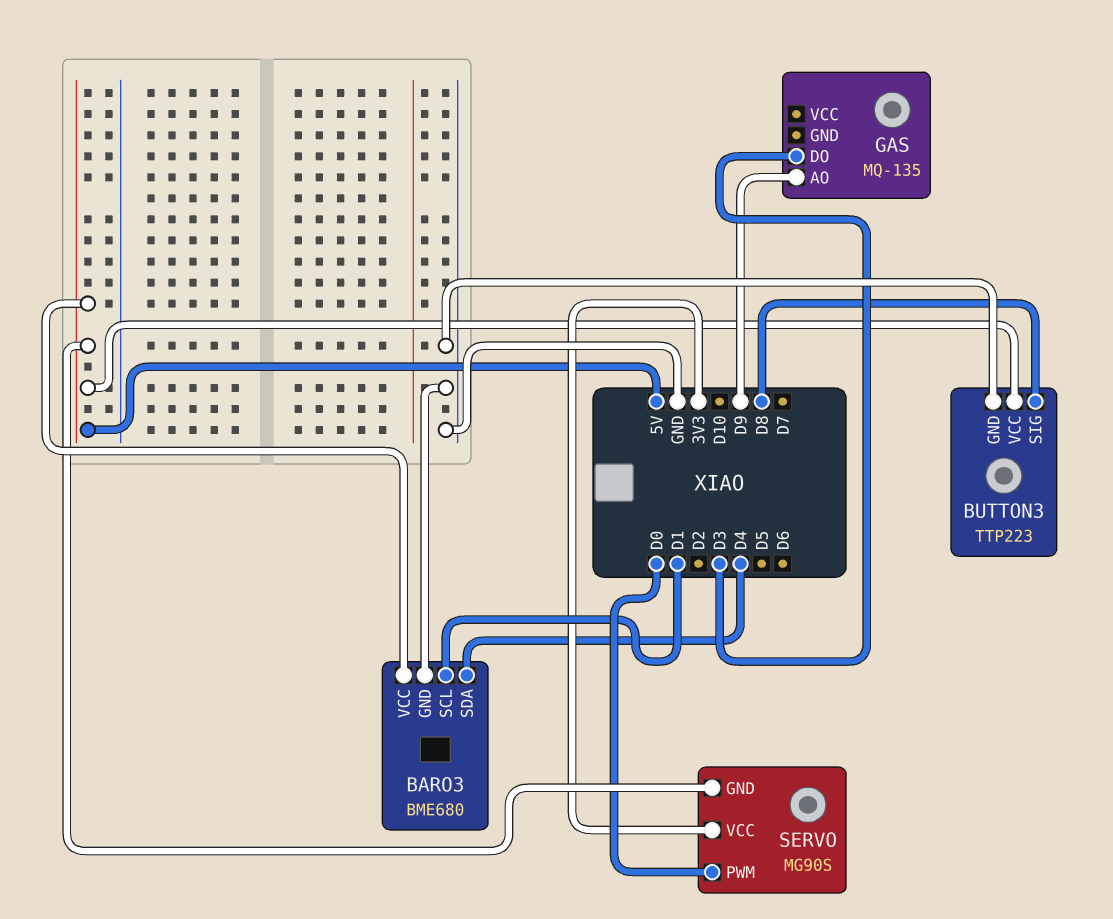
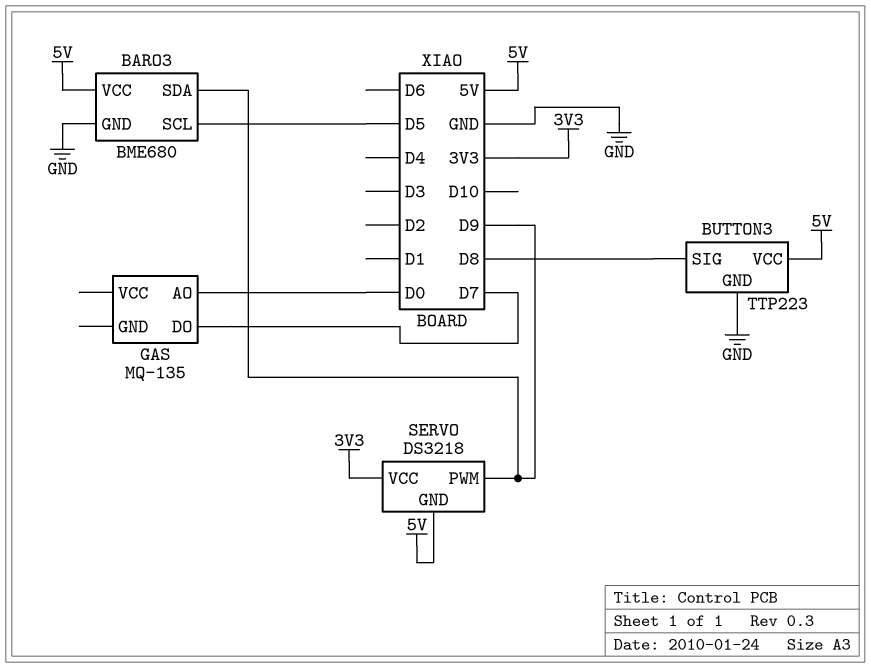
BARO3 pin SCL: D1 -> D5
BARO3 pin SDA: D4 -> D9
GAS pin AO: D9 -> D0
GAS pin DO: D3 -> D7
SERVO: MG90S -> DS3218
SERVO pin PWM: D0 -> D9

